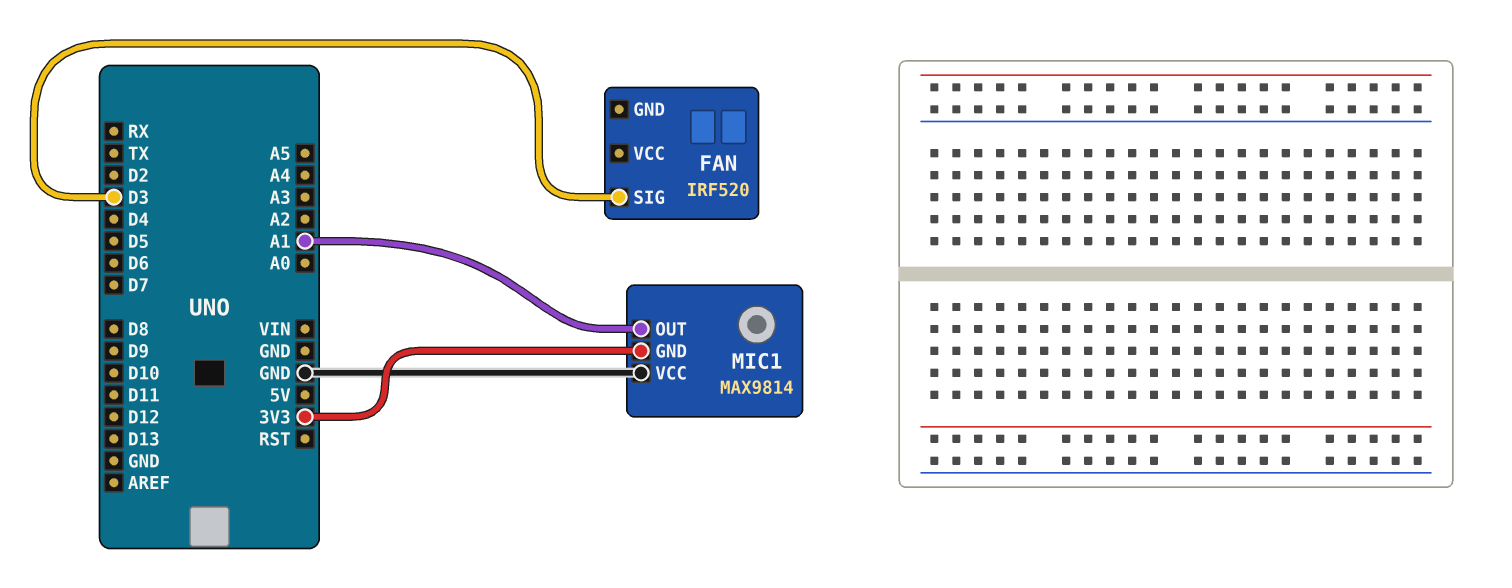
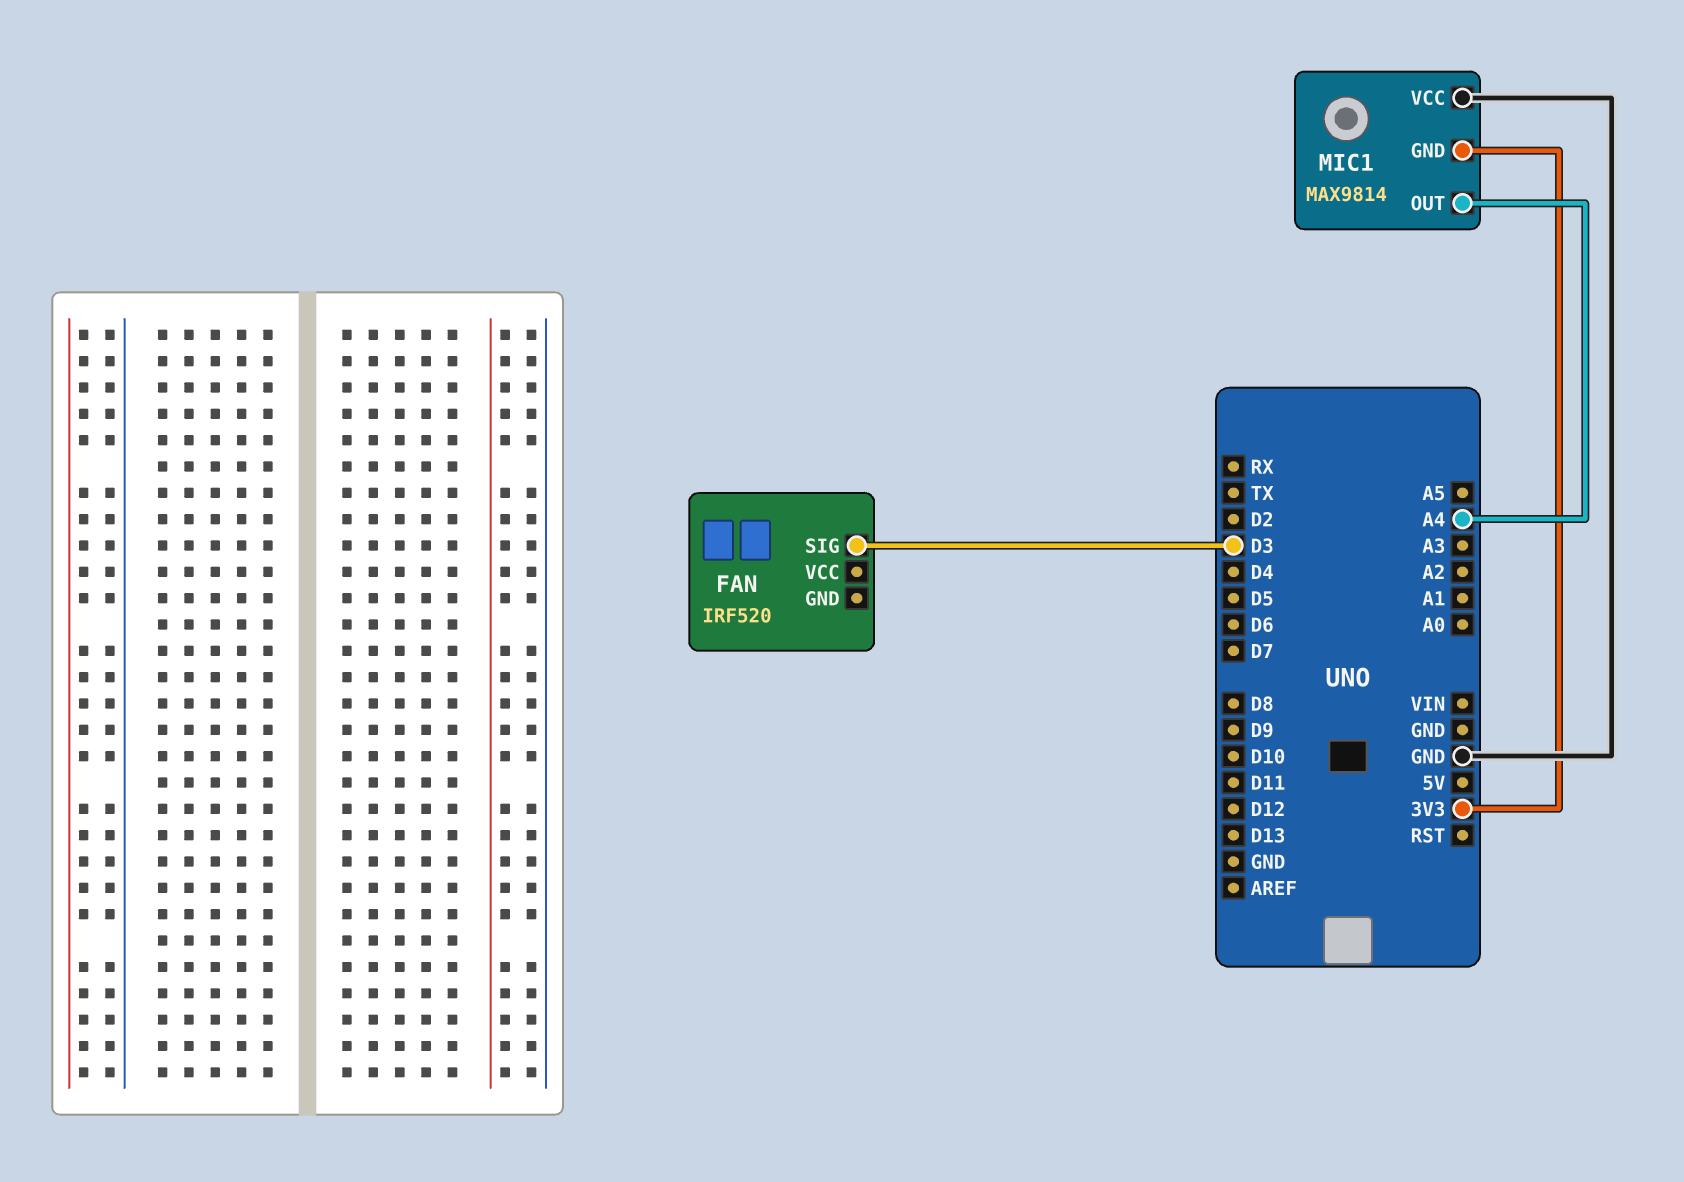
MIC1 pin OUT: A1 -> A4

